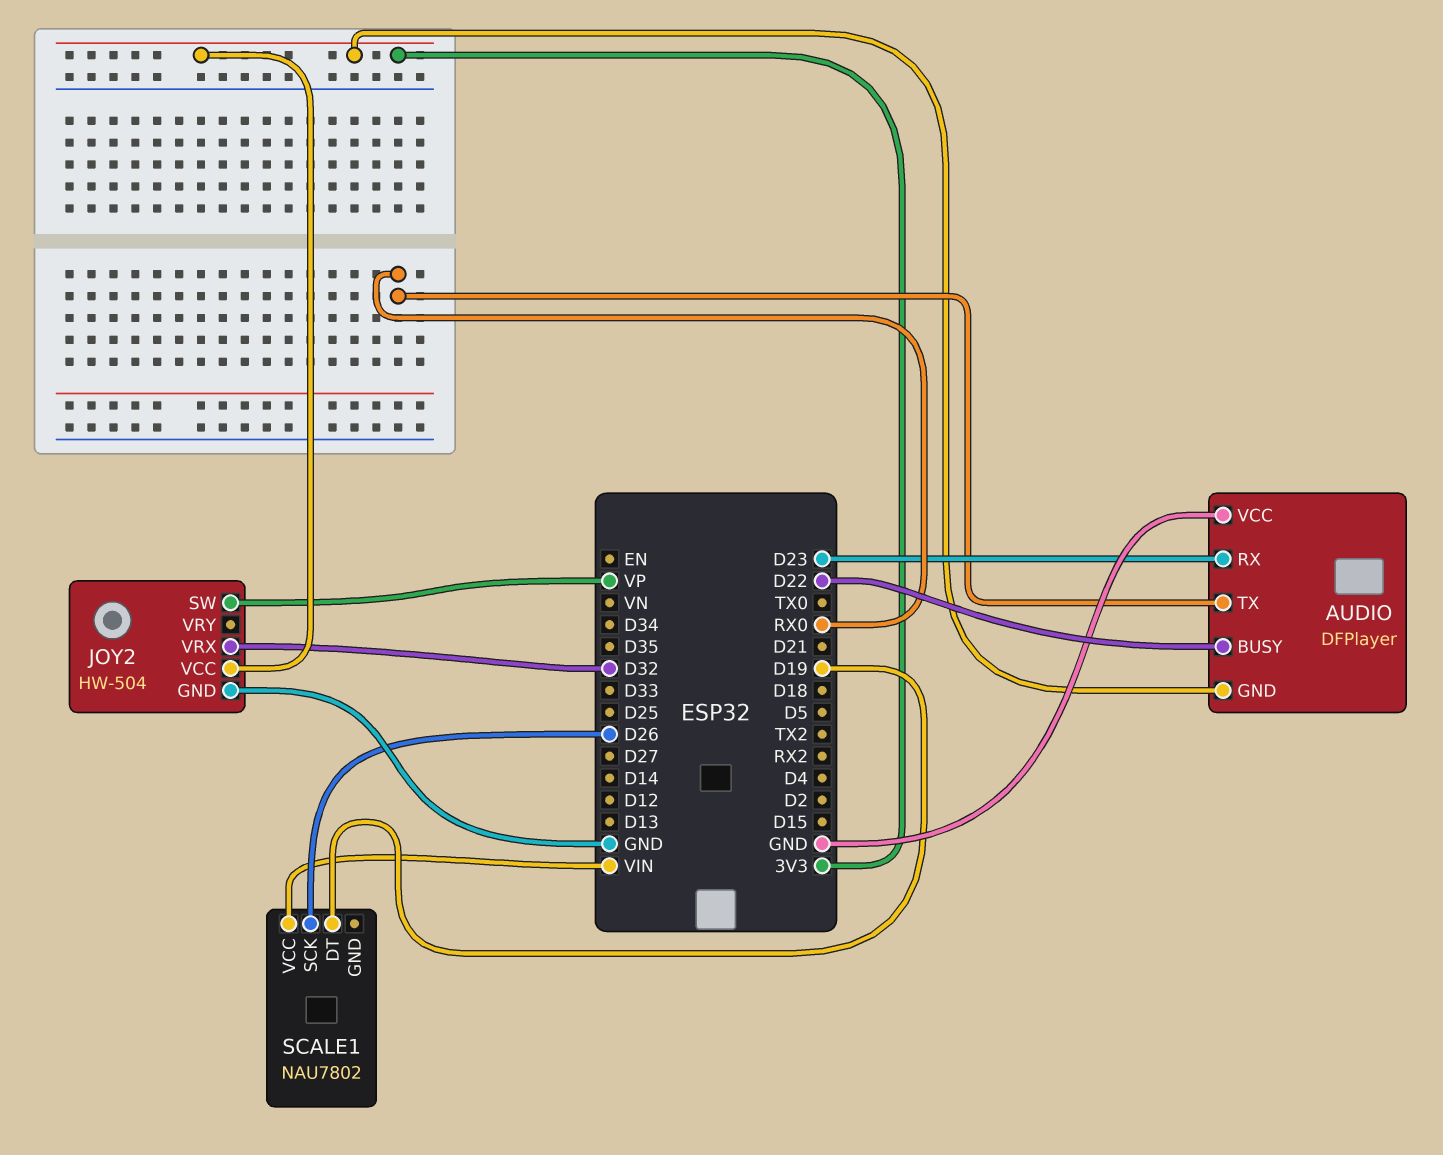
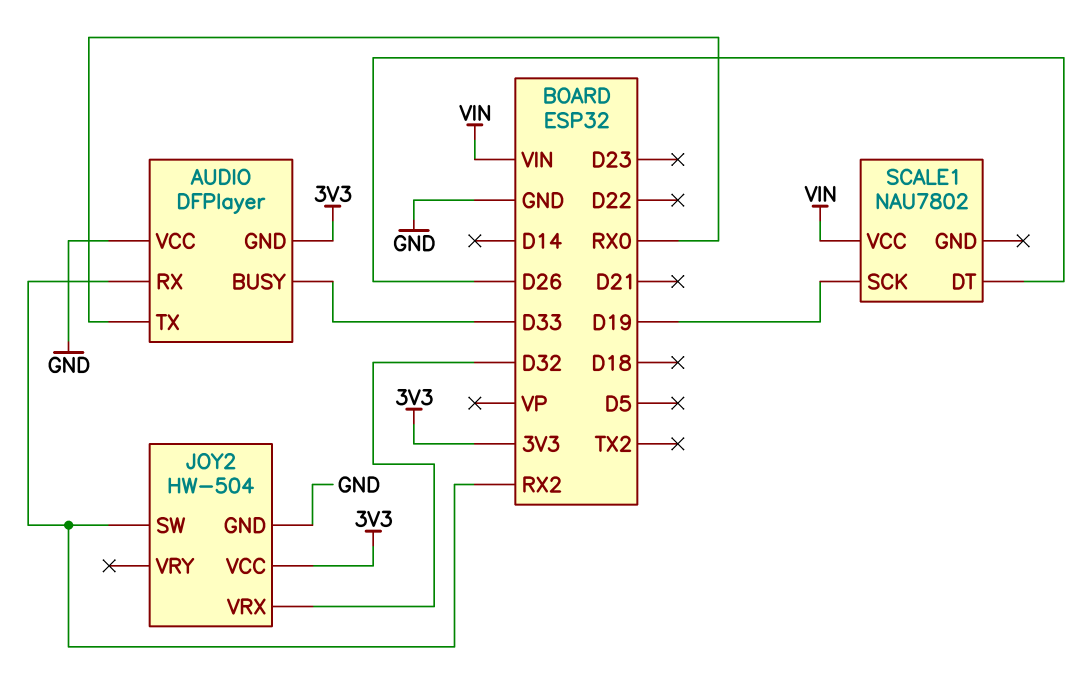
AUDIO pin BUSY: D22 -> D33
AUDIO pin RX: D23 -> RX2
JOY2 pin SW: VP -> RX2
SCALE1 pin DT: D19 -> D26
SCALE1 pin SCK: D26 -> D19

